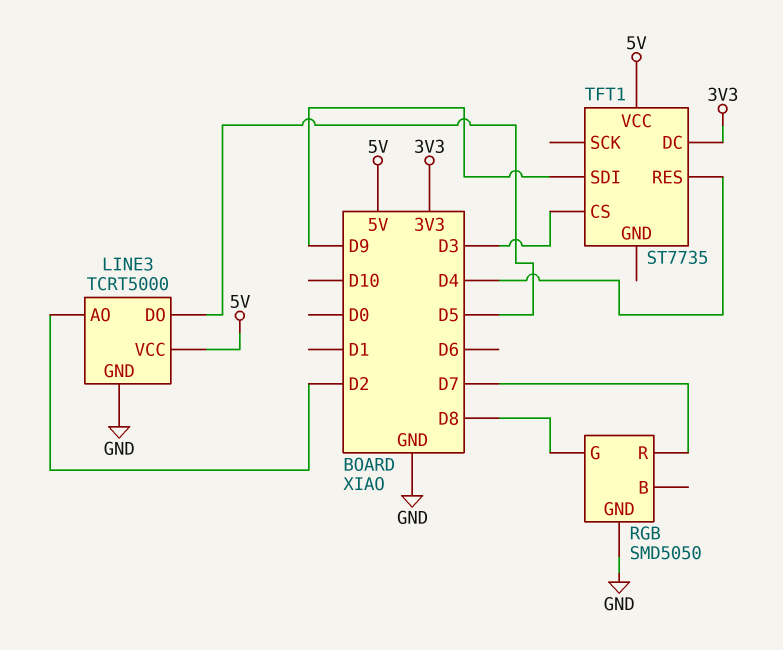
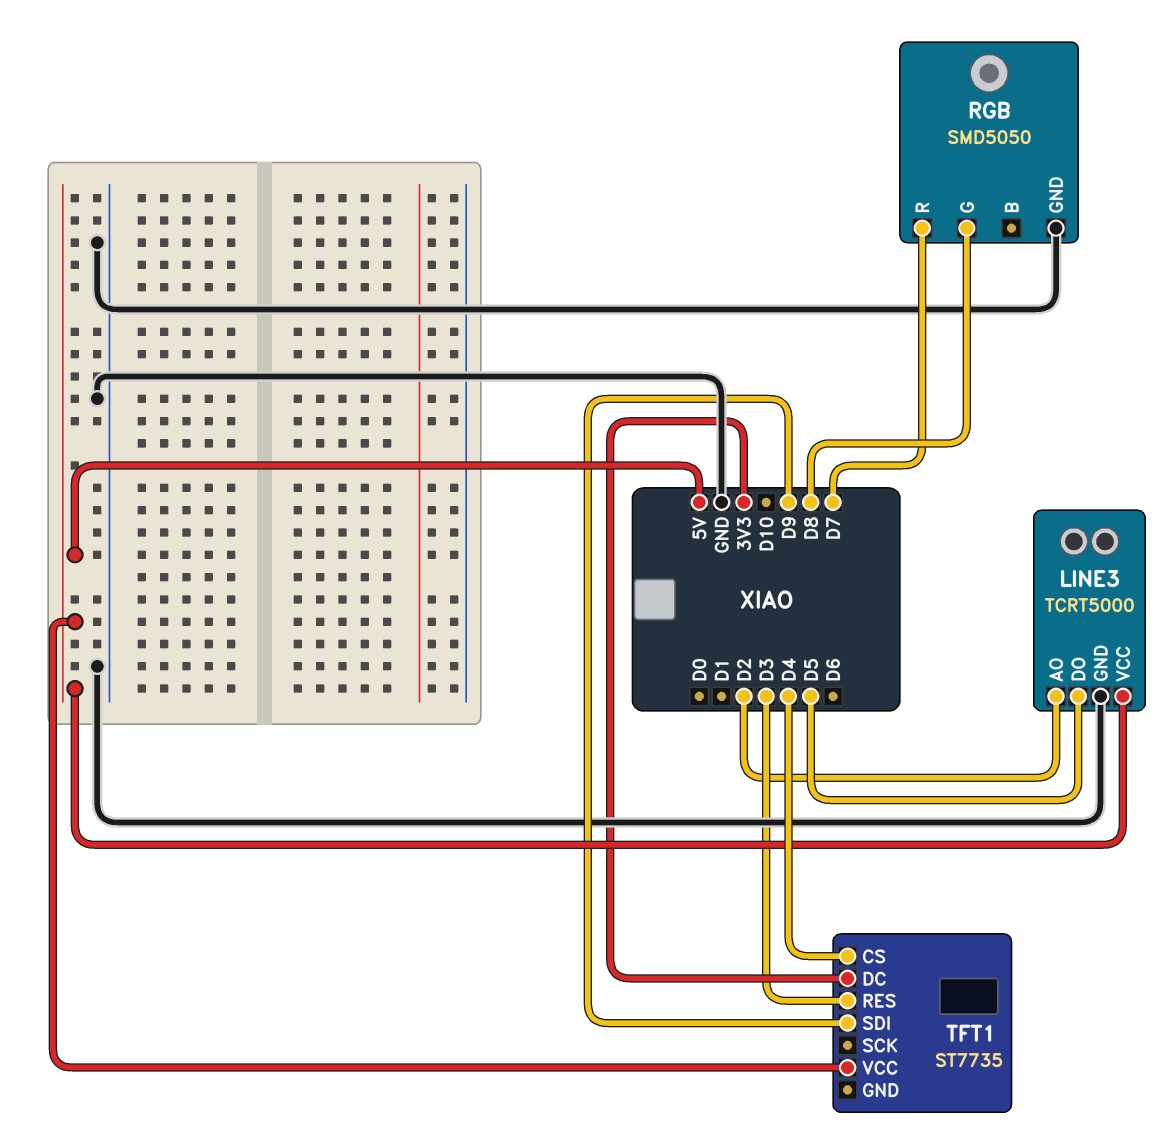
TFT1 pin CS: D3 -> D4
TFT1 pin RES: D4 -> D3

